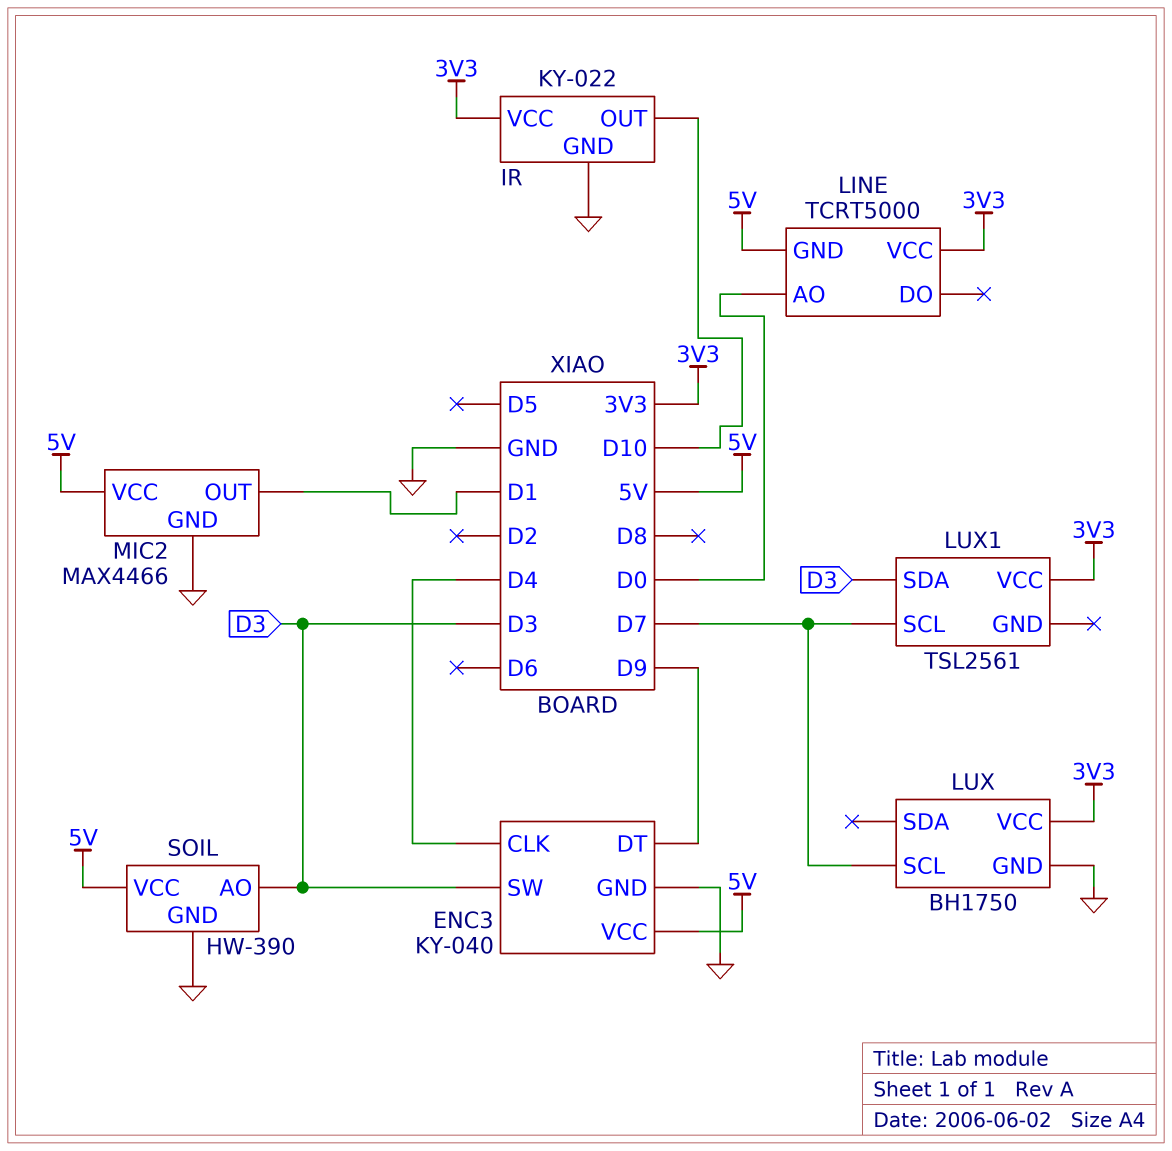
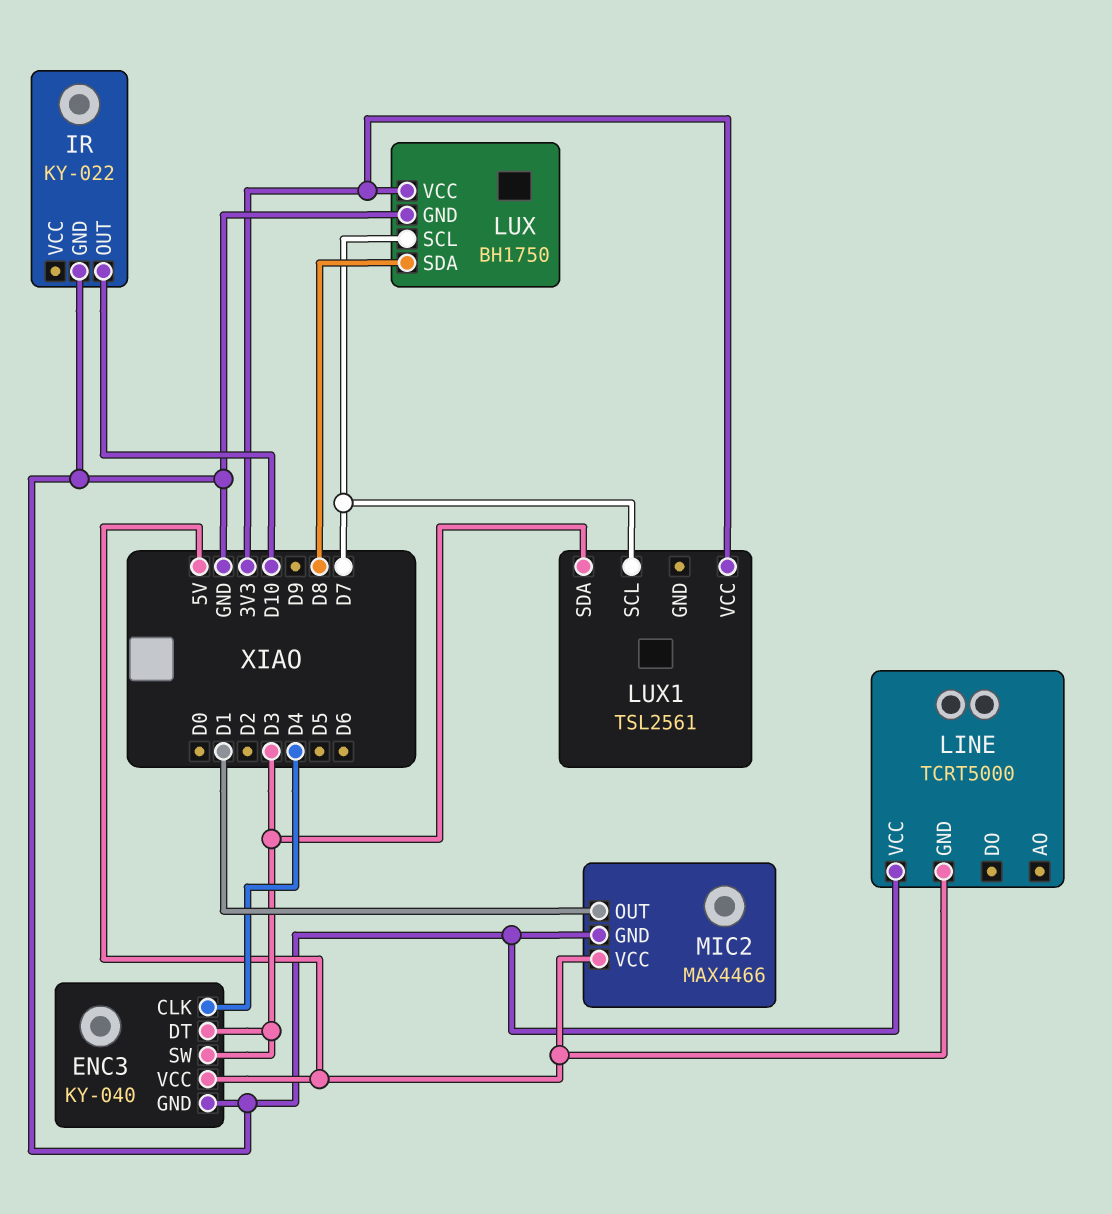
ENC3 pin DT: D9 -> D3
IR pin VCC: 3V3 -> none
LINE pin AO: D0 -> none
LINE pin VCC: 3V3 -> GND
LUX pin SDA: none -> D8
SOIL: HW-390 -> none
SOIL pin AO: D3 -> none
SOIL pin GND: GND -> none
SOIL pin VCC: 5V -> none

